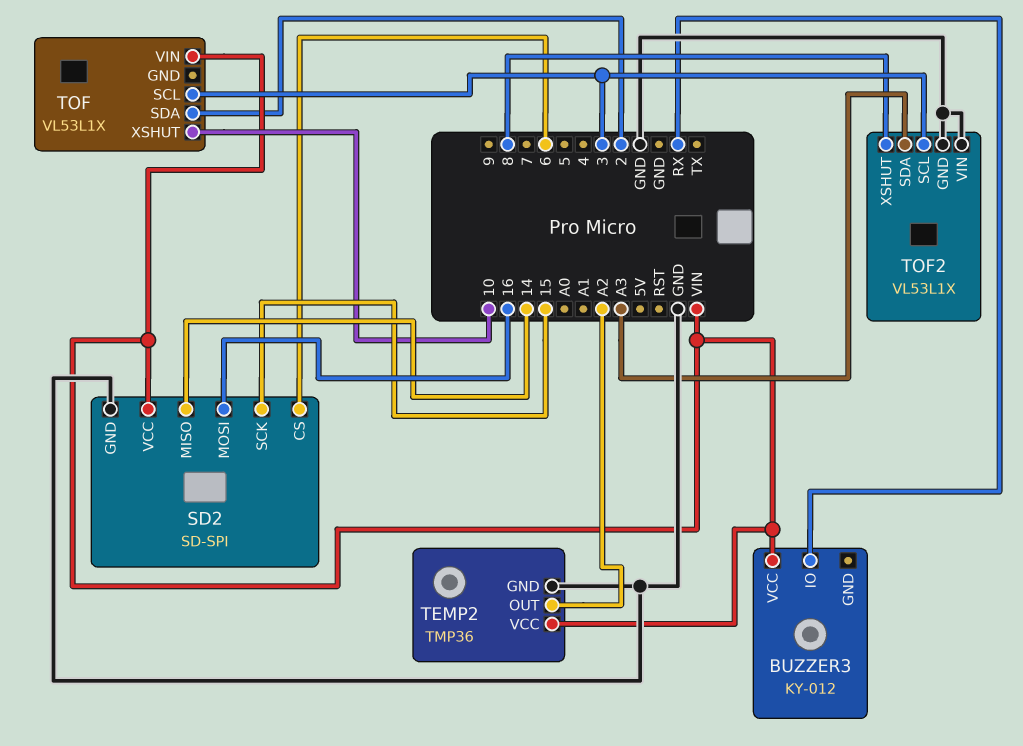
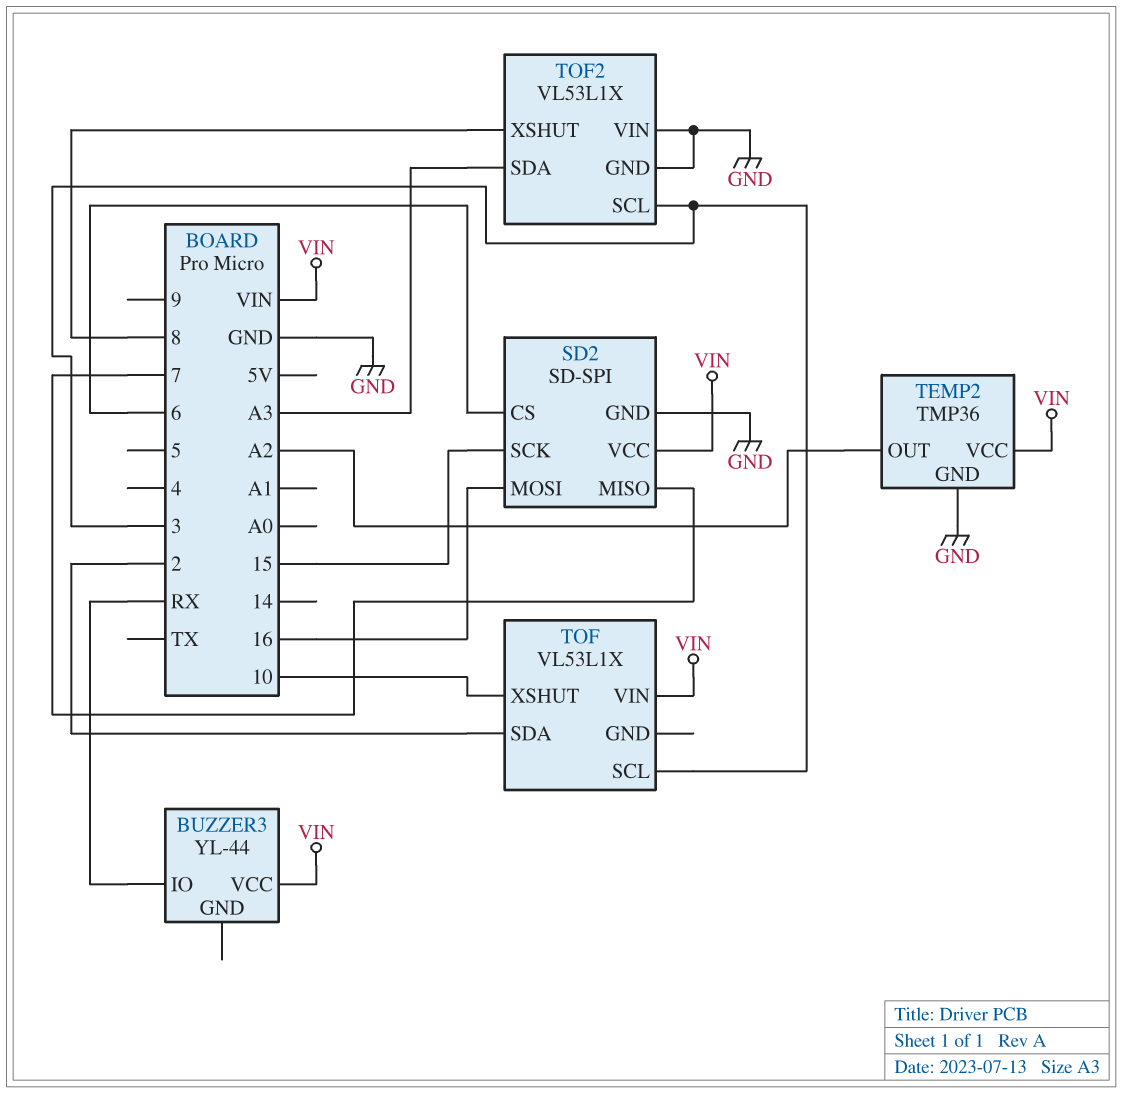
BUZZER3: KY-012 -> YL-44
SD2 pin MISO: 14 -> 7

